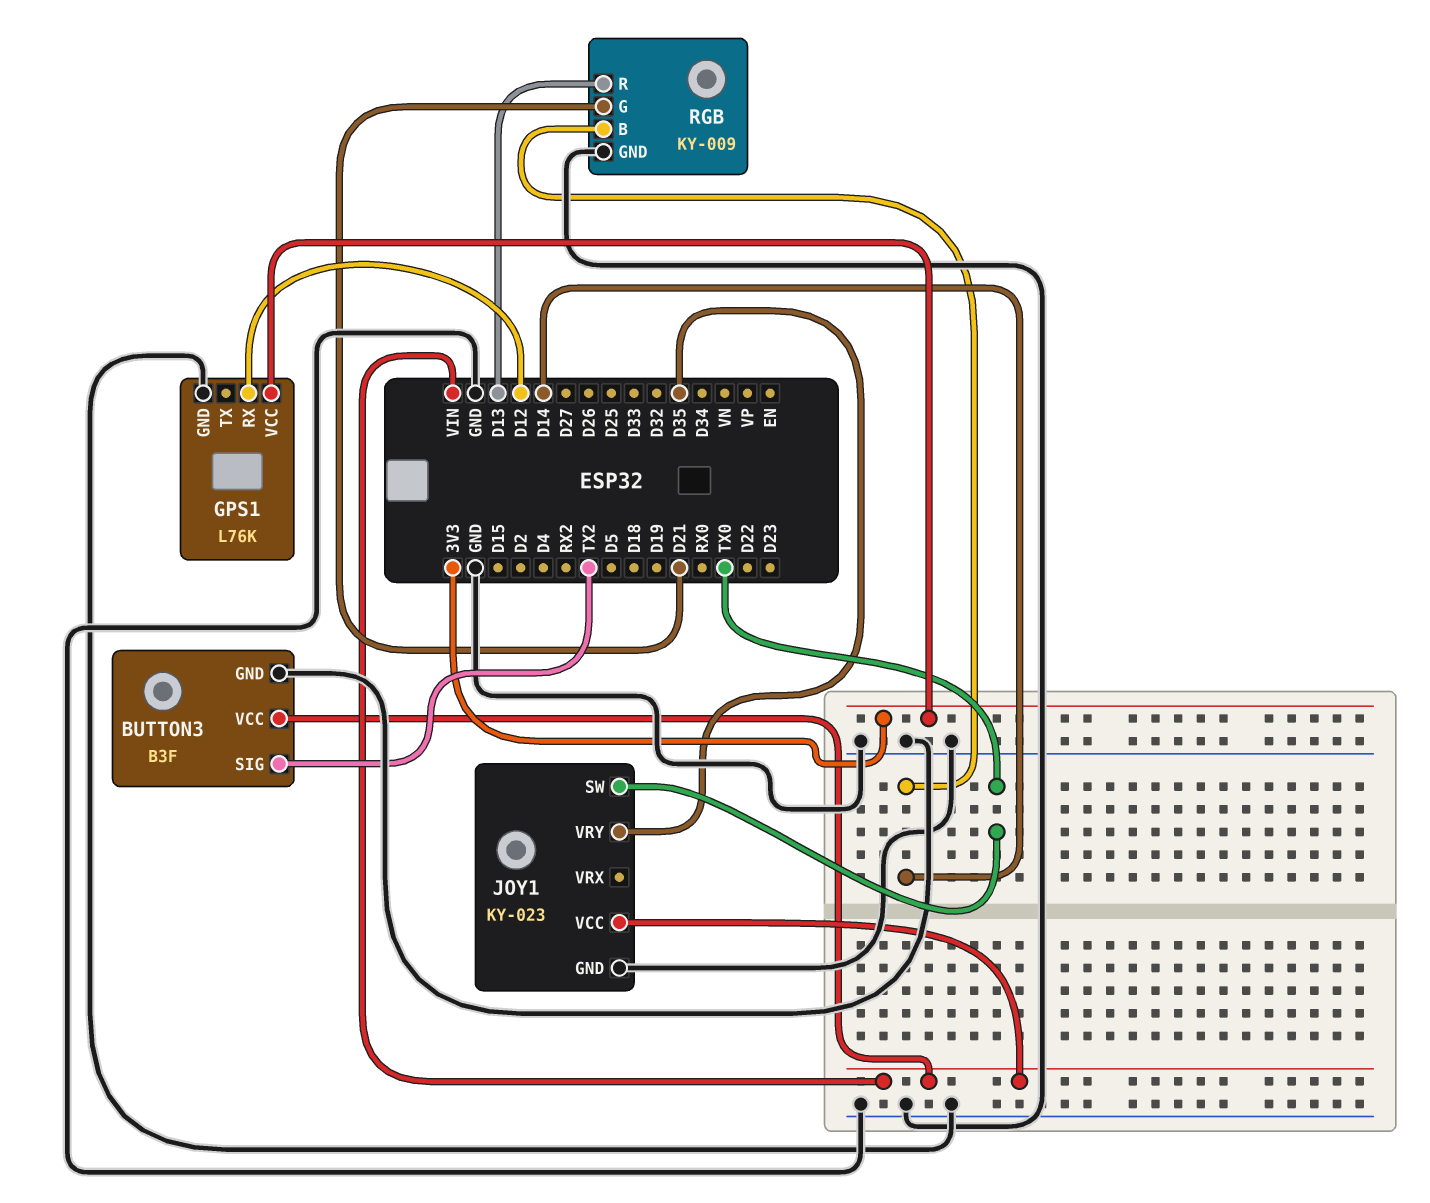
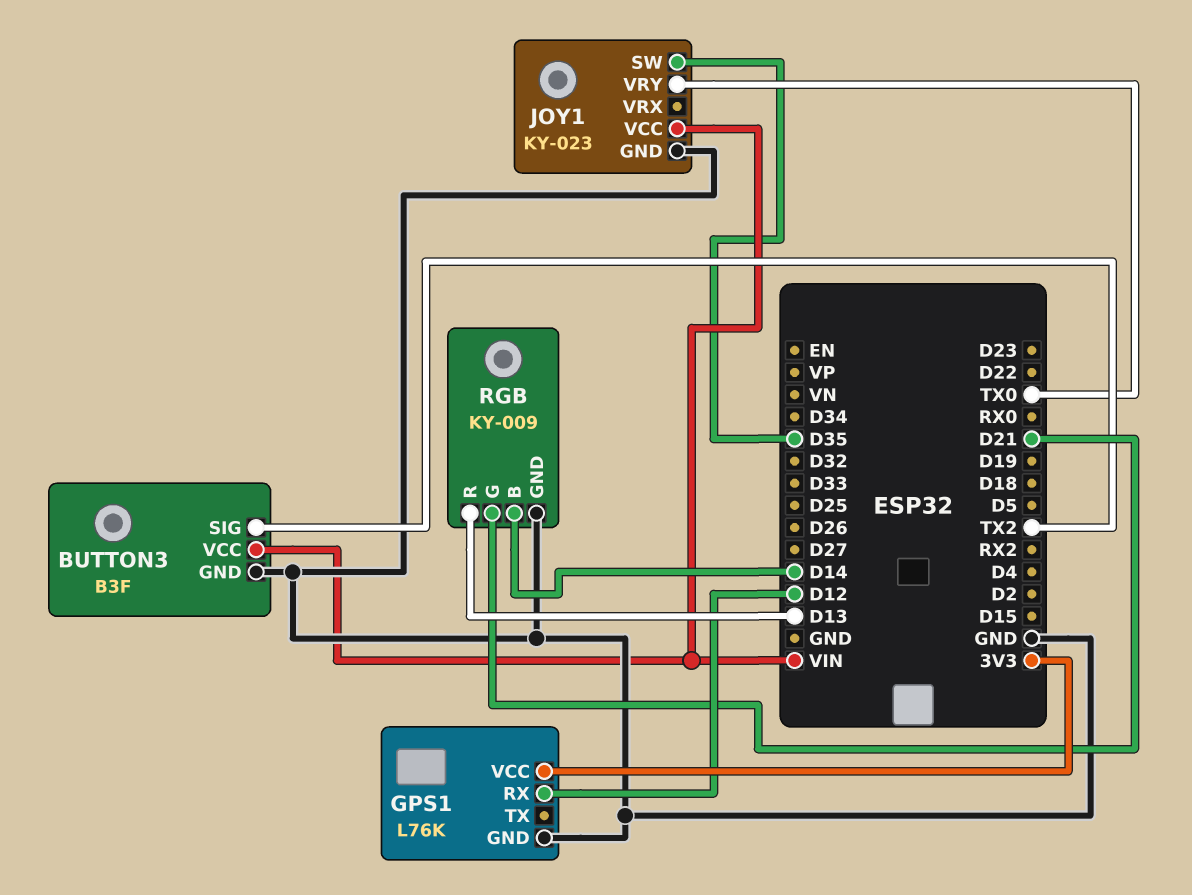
JOY1 pin SW: TX0 -> D35
JOY1 pin VRY: D35 -> TX0

